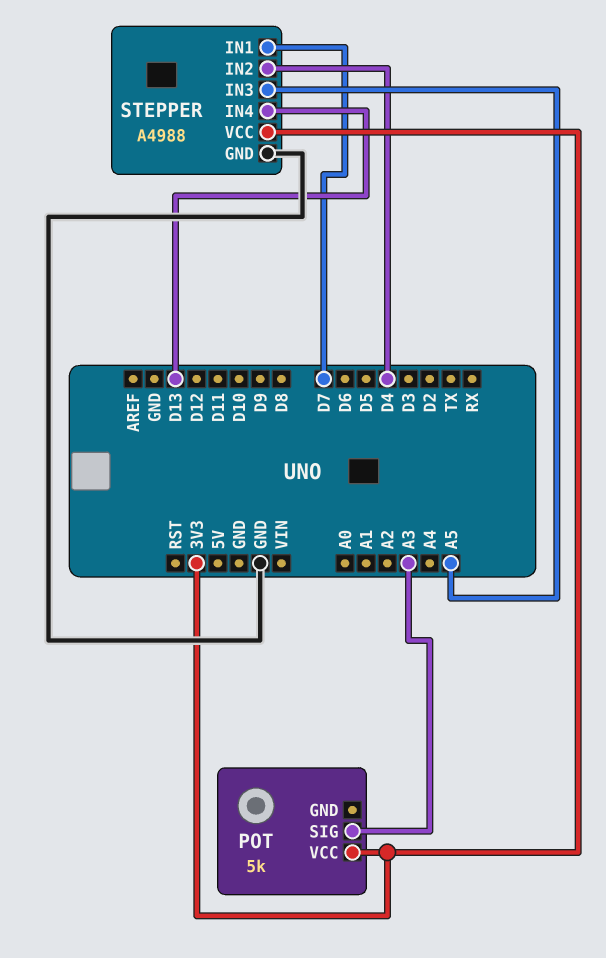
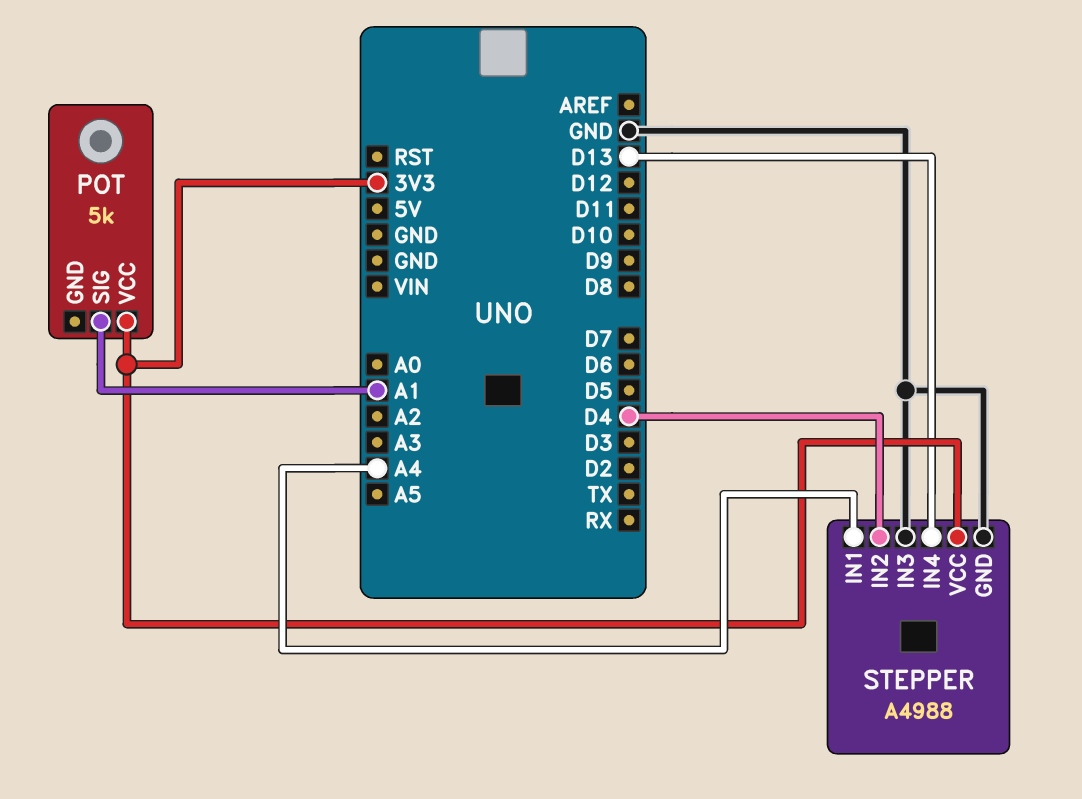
POT pin SIG: A3 -> A1
STEPPER pin IN1: D7 -> A4
STEPPER pin IN3: A5 -> GND

